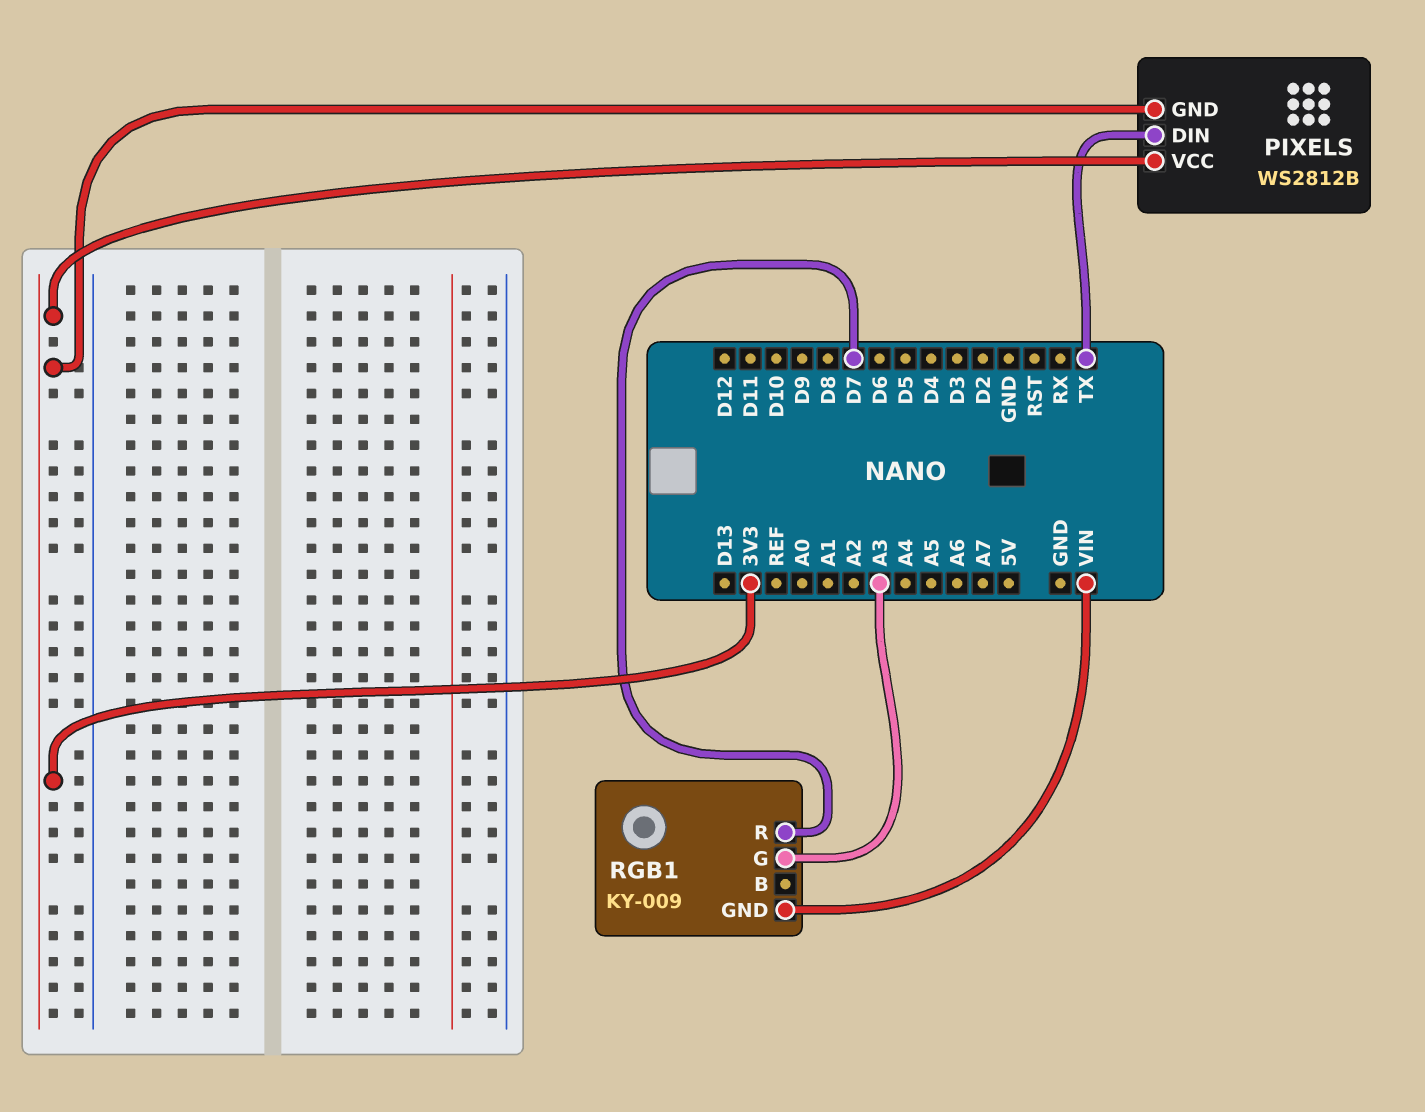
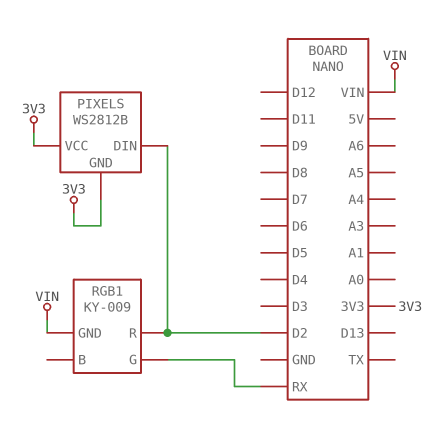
PIXELS pin DIN: TX -> D2
RGB1 pin G: A3 -> RX
RGB1 pin R: D7 -> D2

